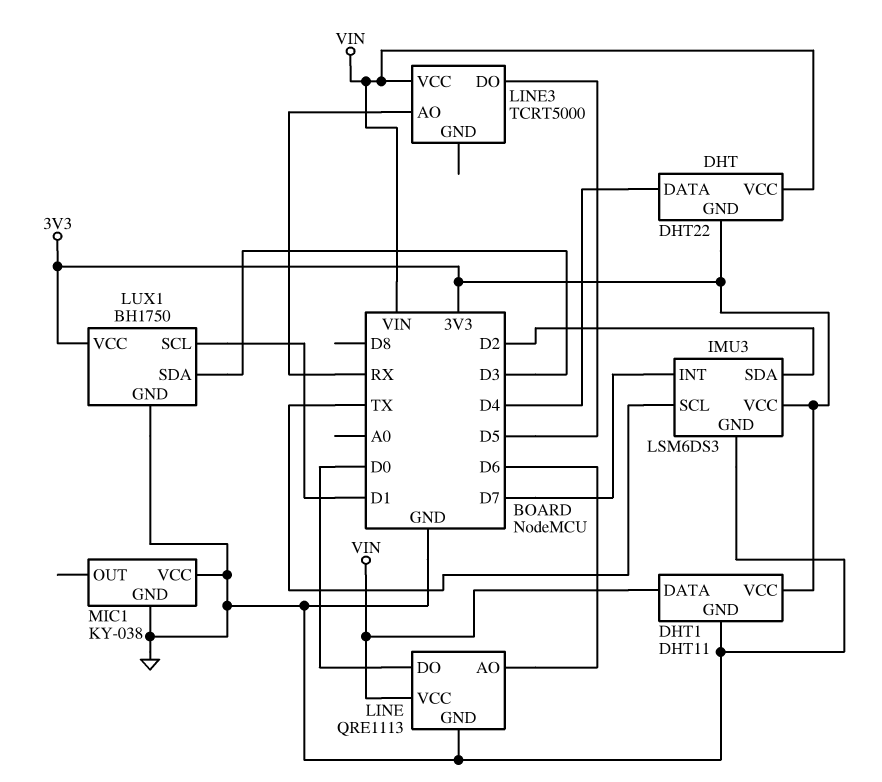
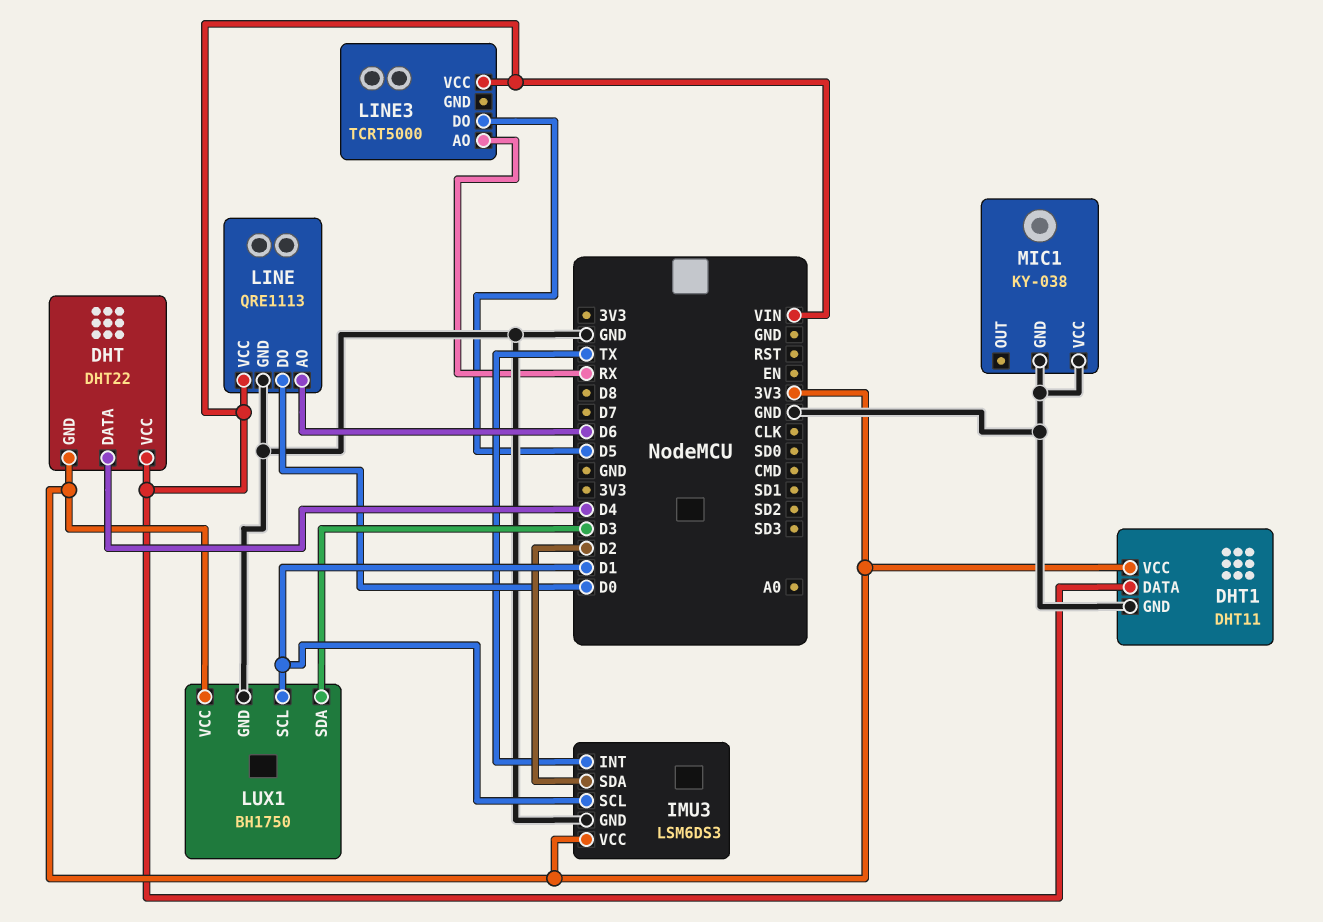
IMU3 pin INT: D7 -> TX
IMU3 pin SCL: TX -> D1

